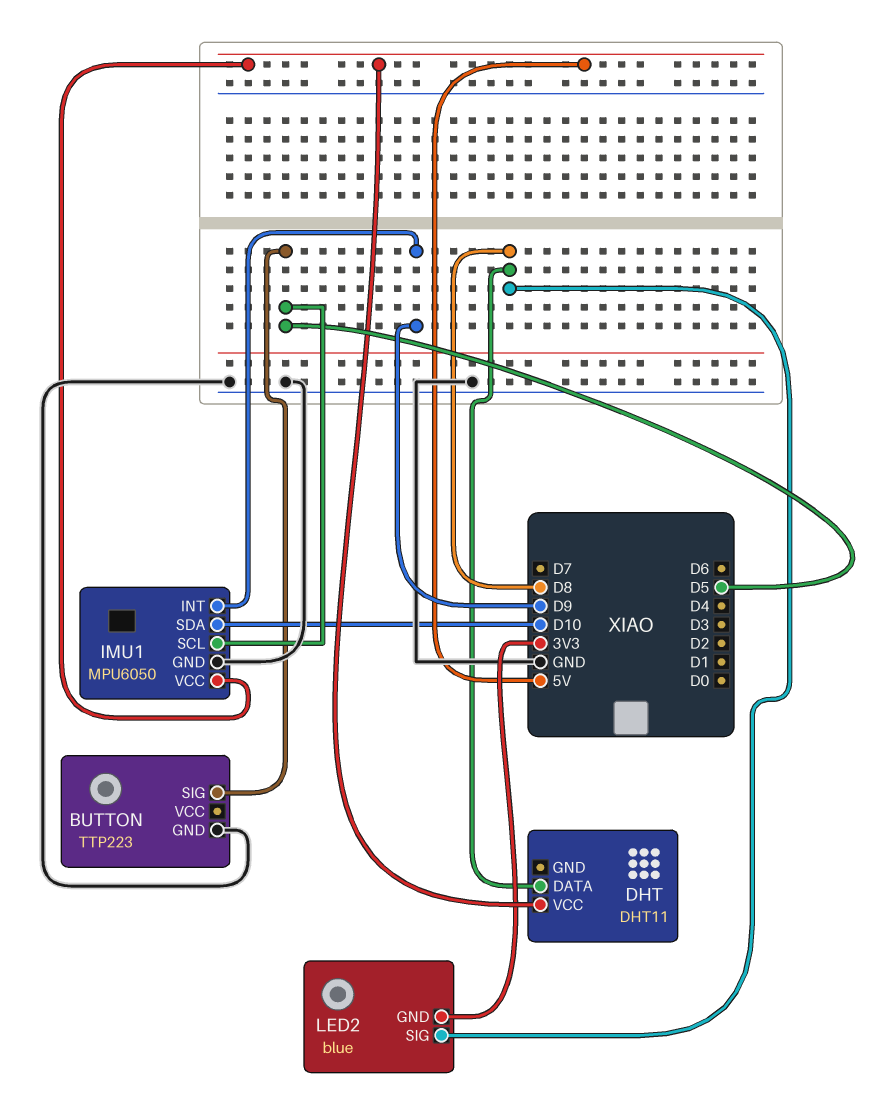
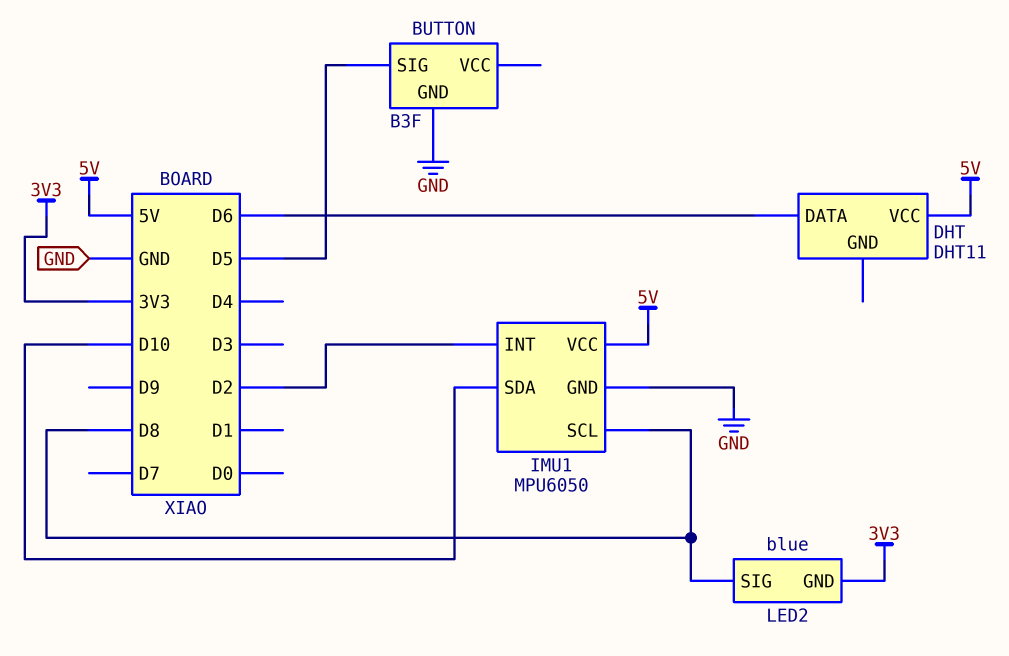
BUTTON: TTP223 -> B3F
DHT pin DATA: D8 -> D6
IMU1 pin INT: D9 -> D2
IMU1 pin SCL: D5 -> D8

